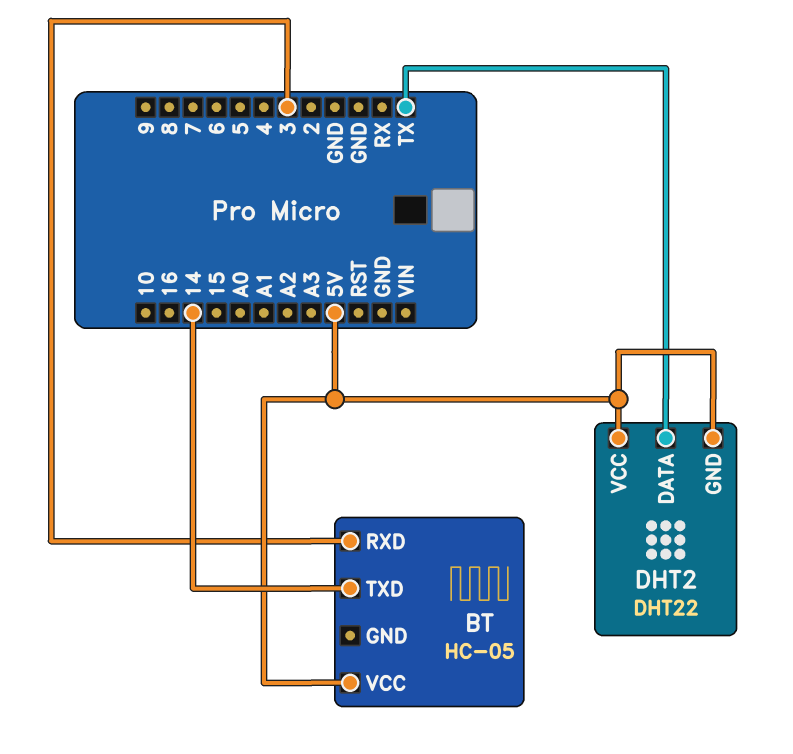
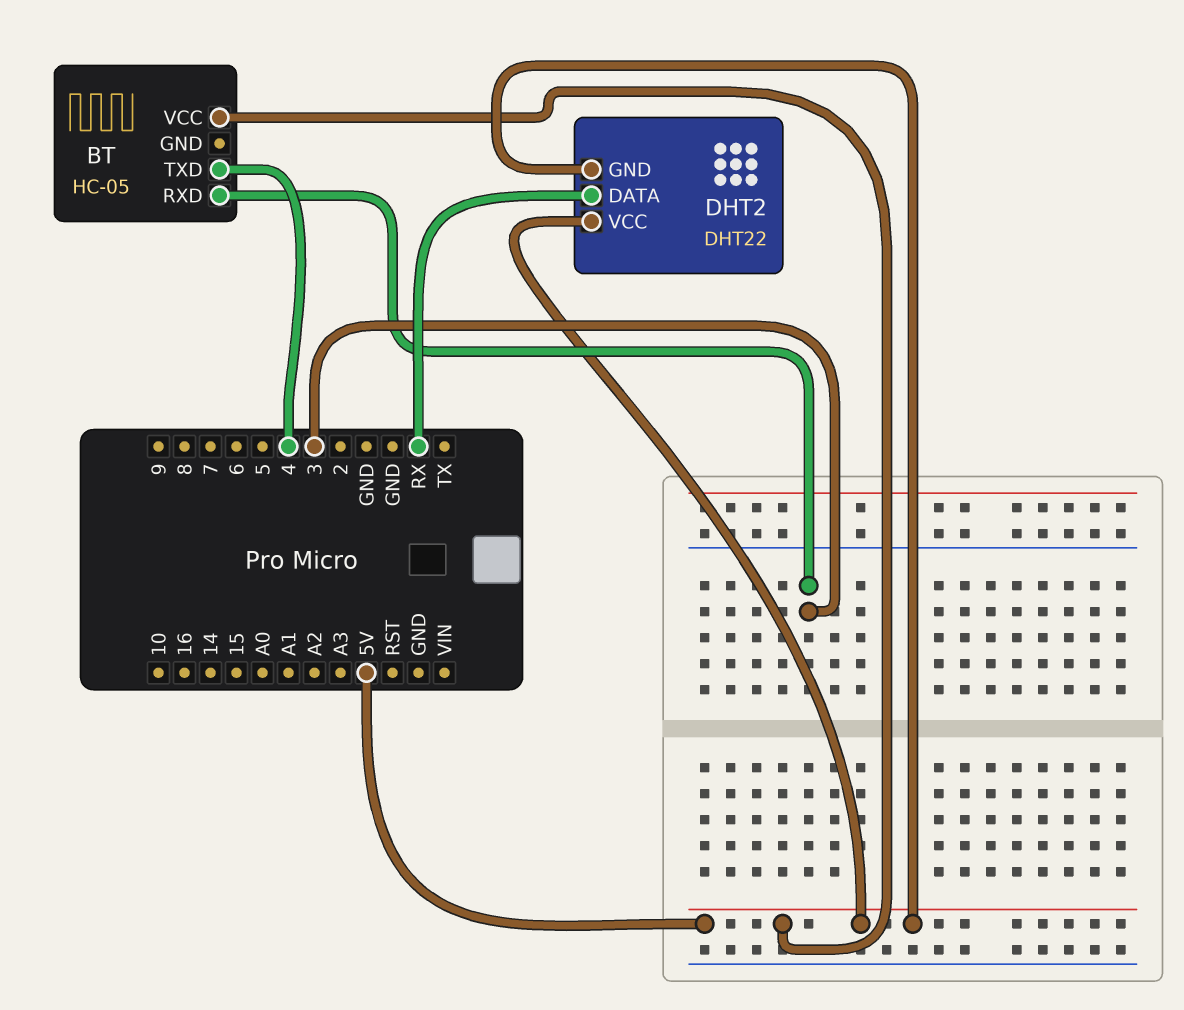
BT pin TXD: 14 -> 4
DHT2 pin DATA: TX -> RX

